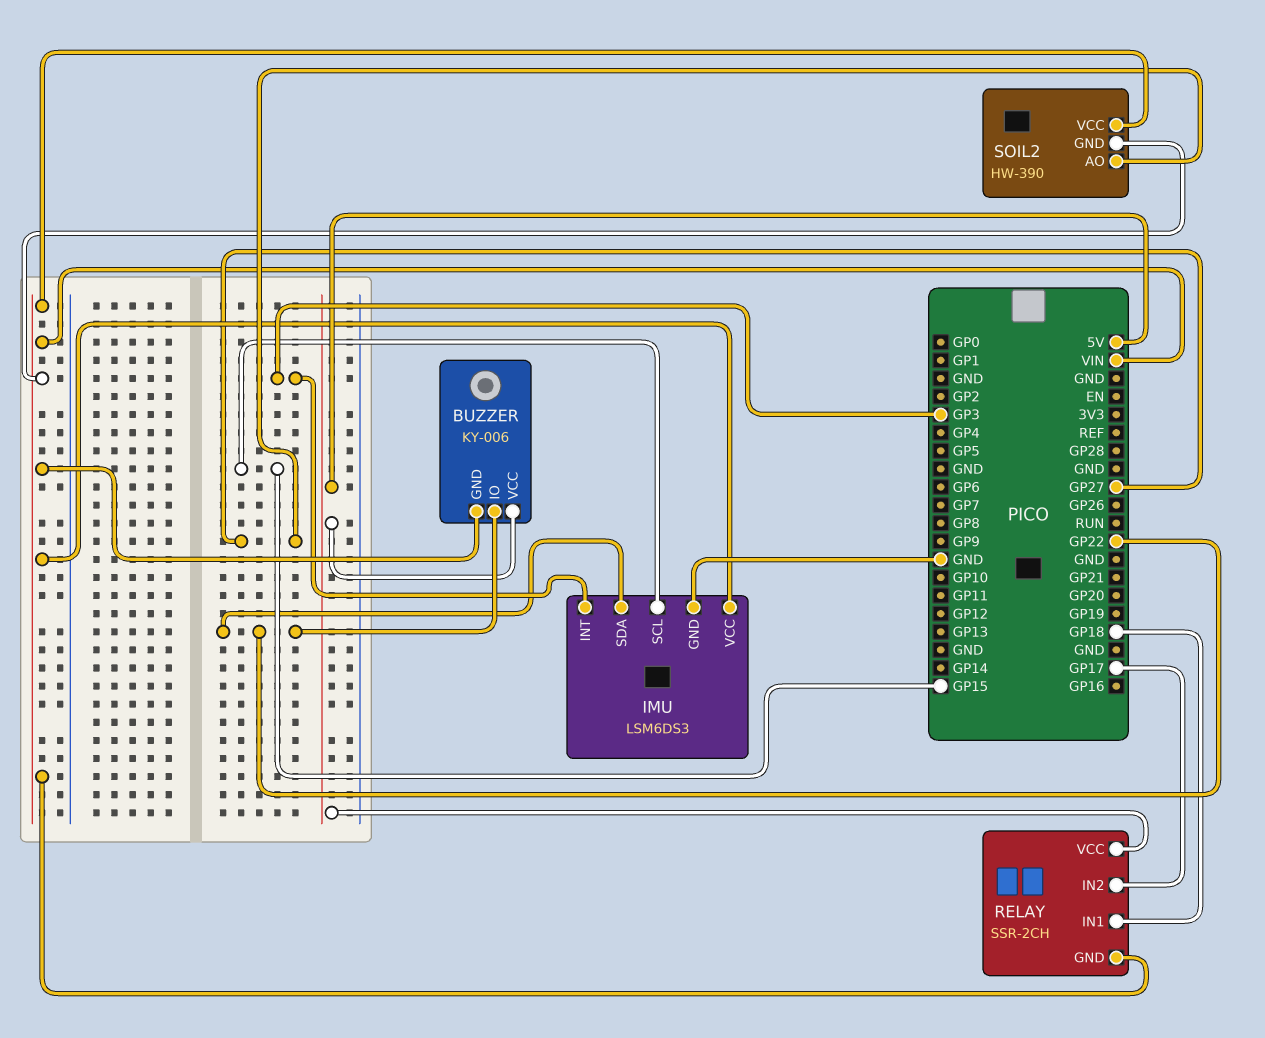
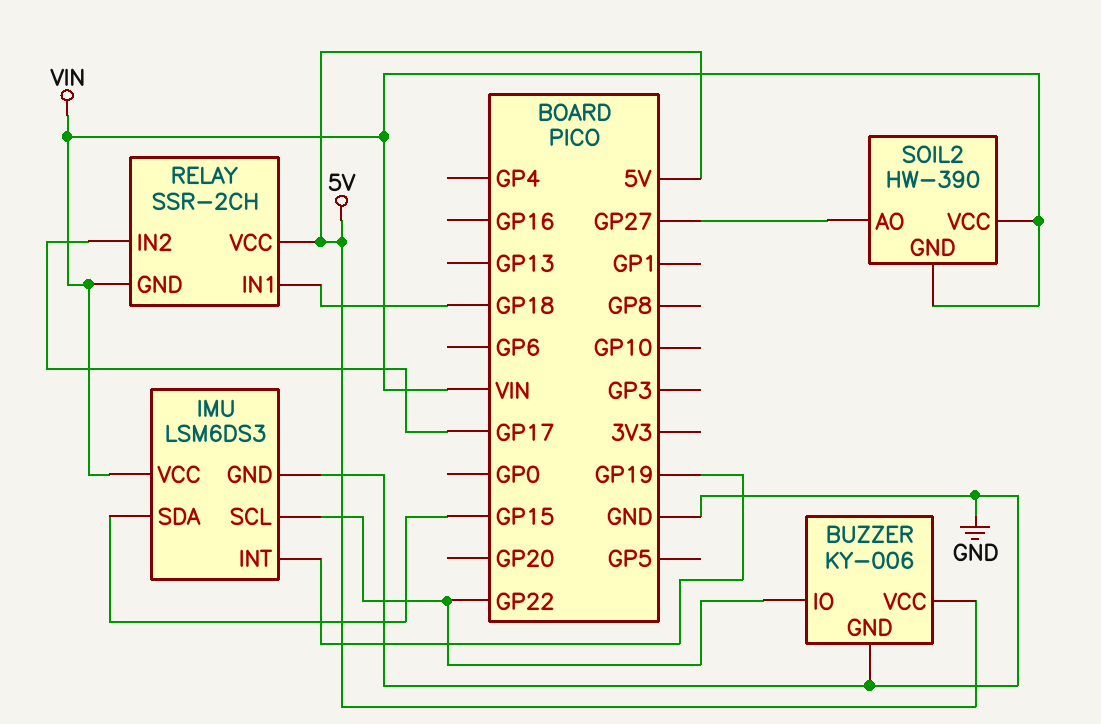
BUZZER pin GND: VIN -> GND
IMU pin INT: GP3 -> GP19
IMU pin SCL: GP15 -> GP22
IMU pin SDA: GP22 -> GP15

